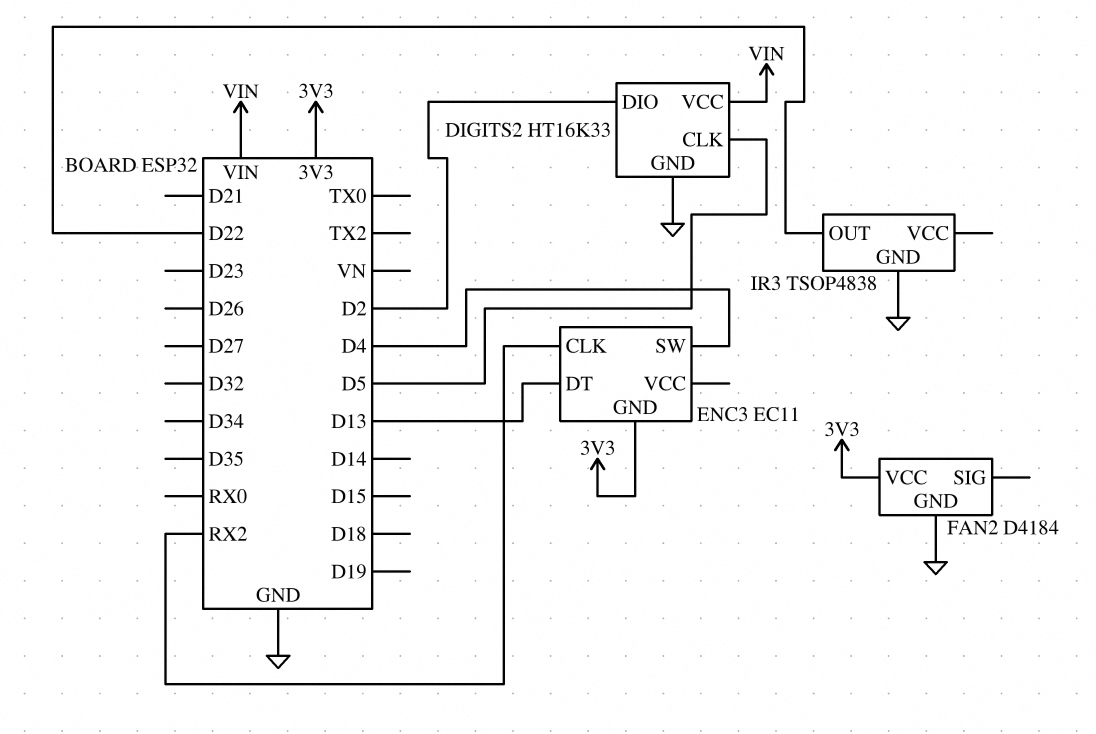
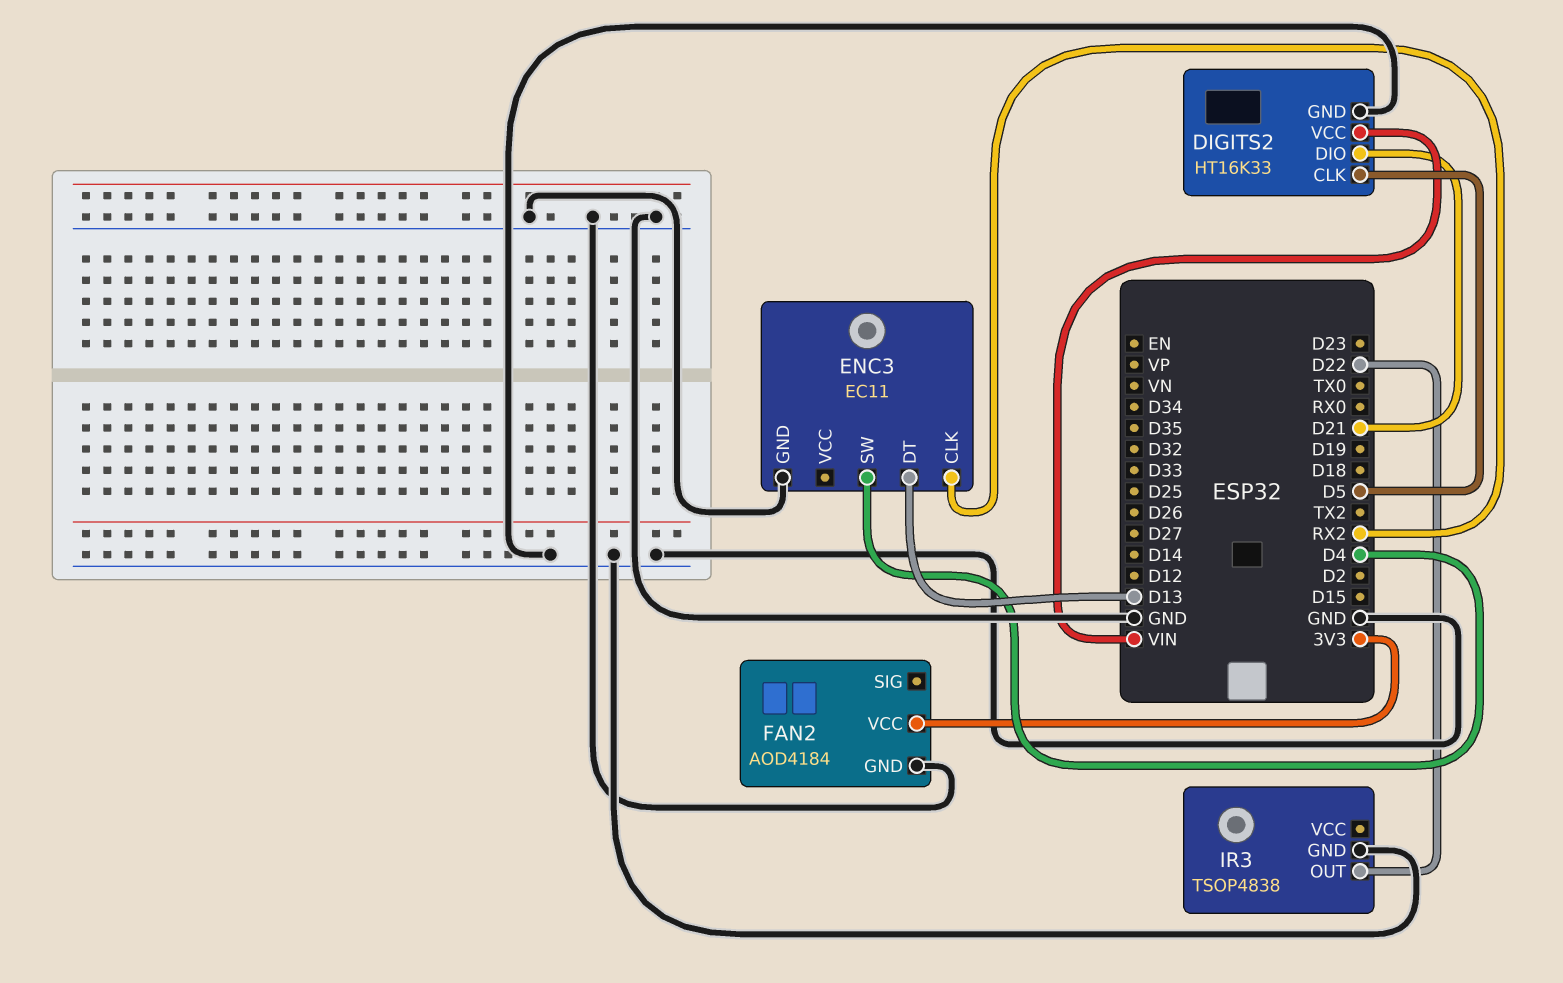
DIGITS2 pin DIO: D2 -> D21
ENC3 pin GND: 3V3 -> GND
FAN2: D4184 -> AOD4184

